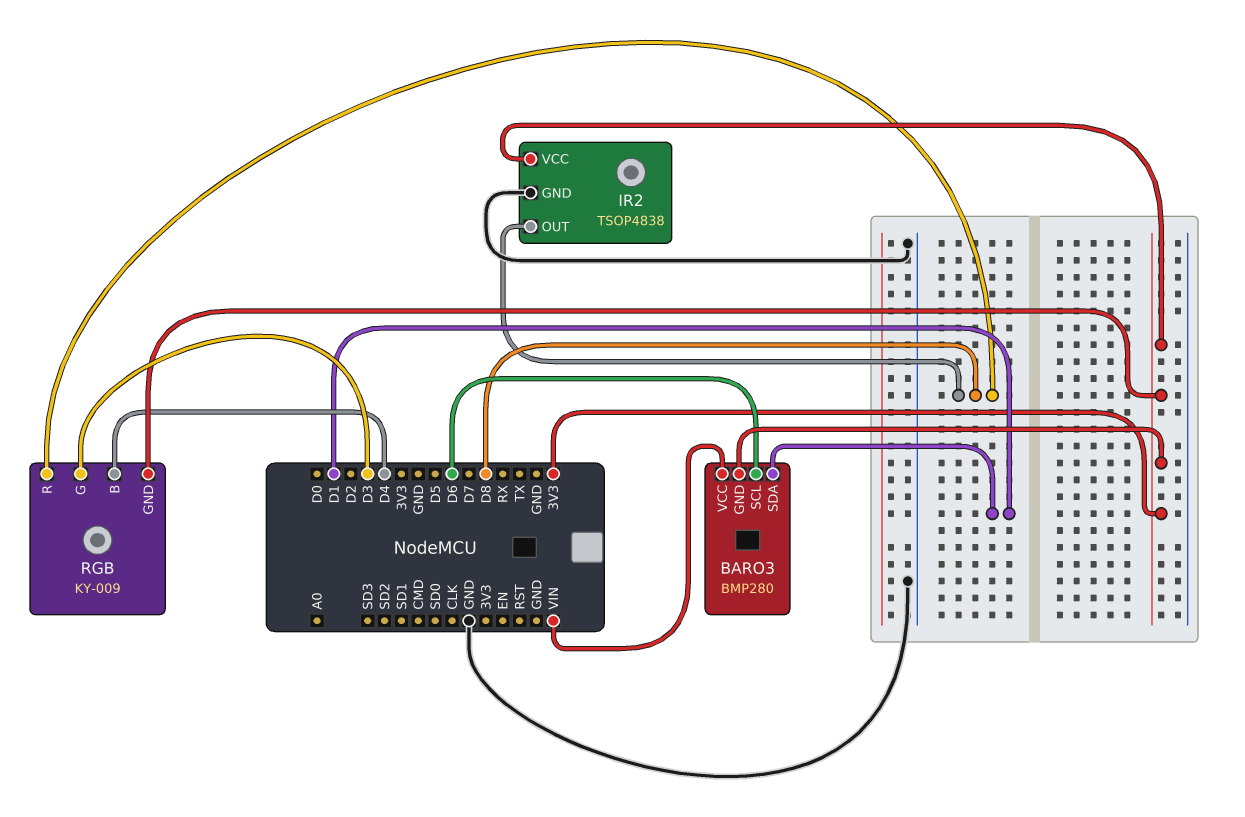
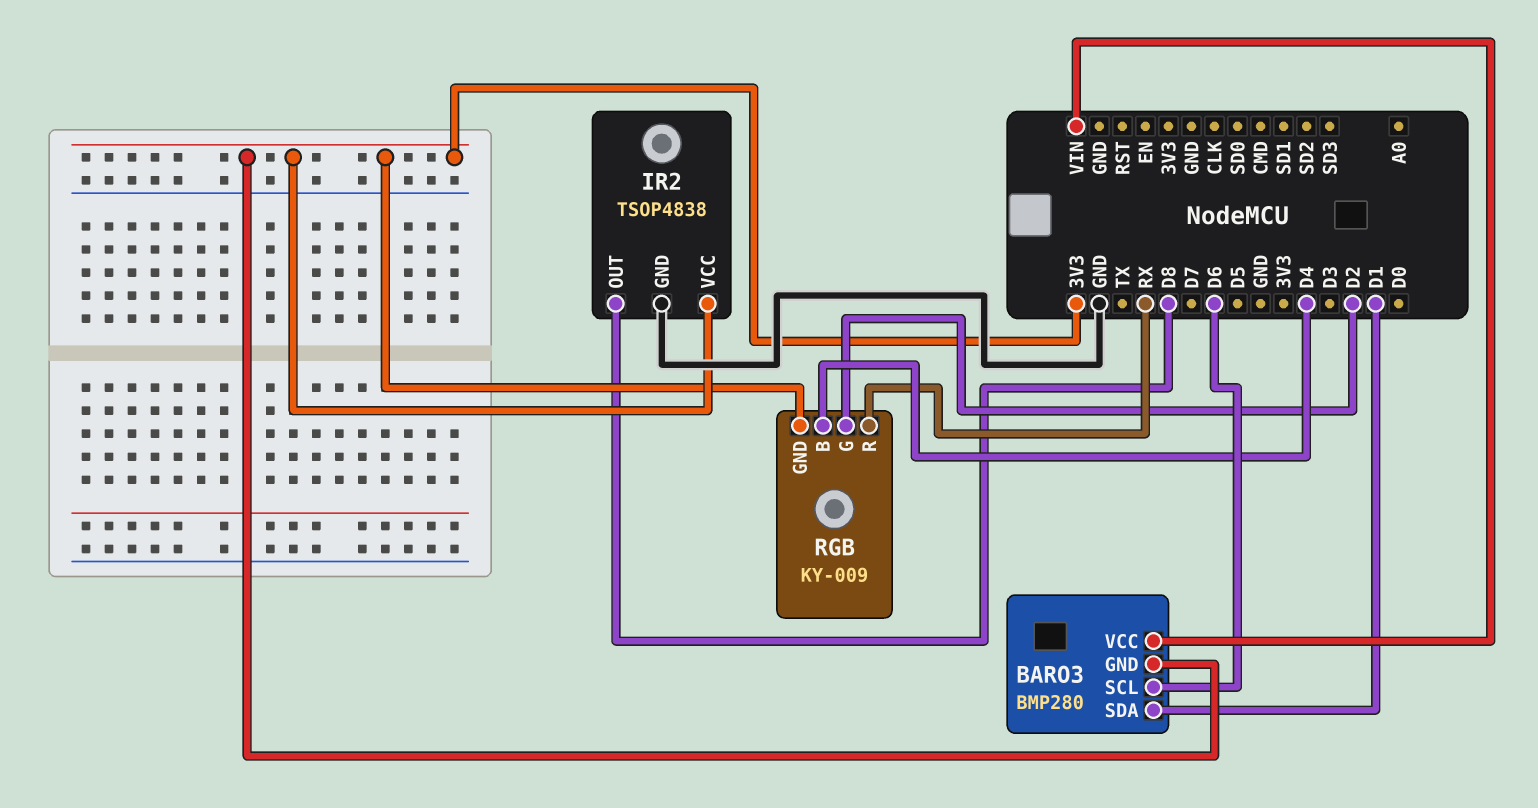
RGB pin G: D3 -> D2
RGB pin R: D8 -> RX

